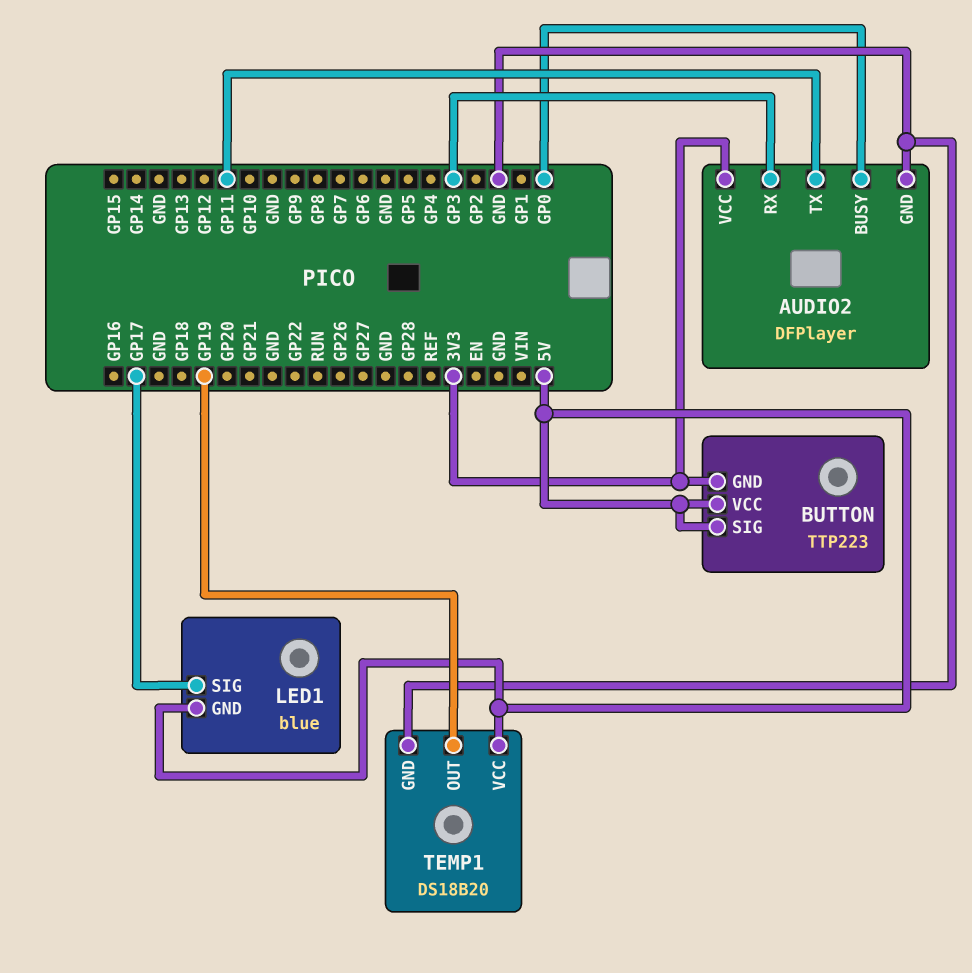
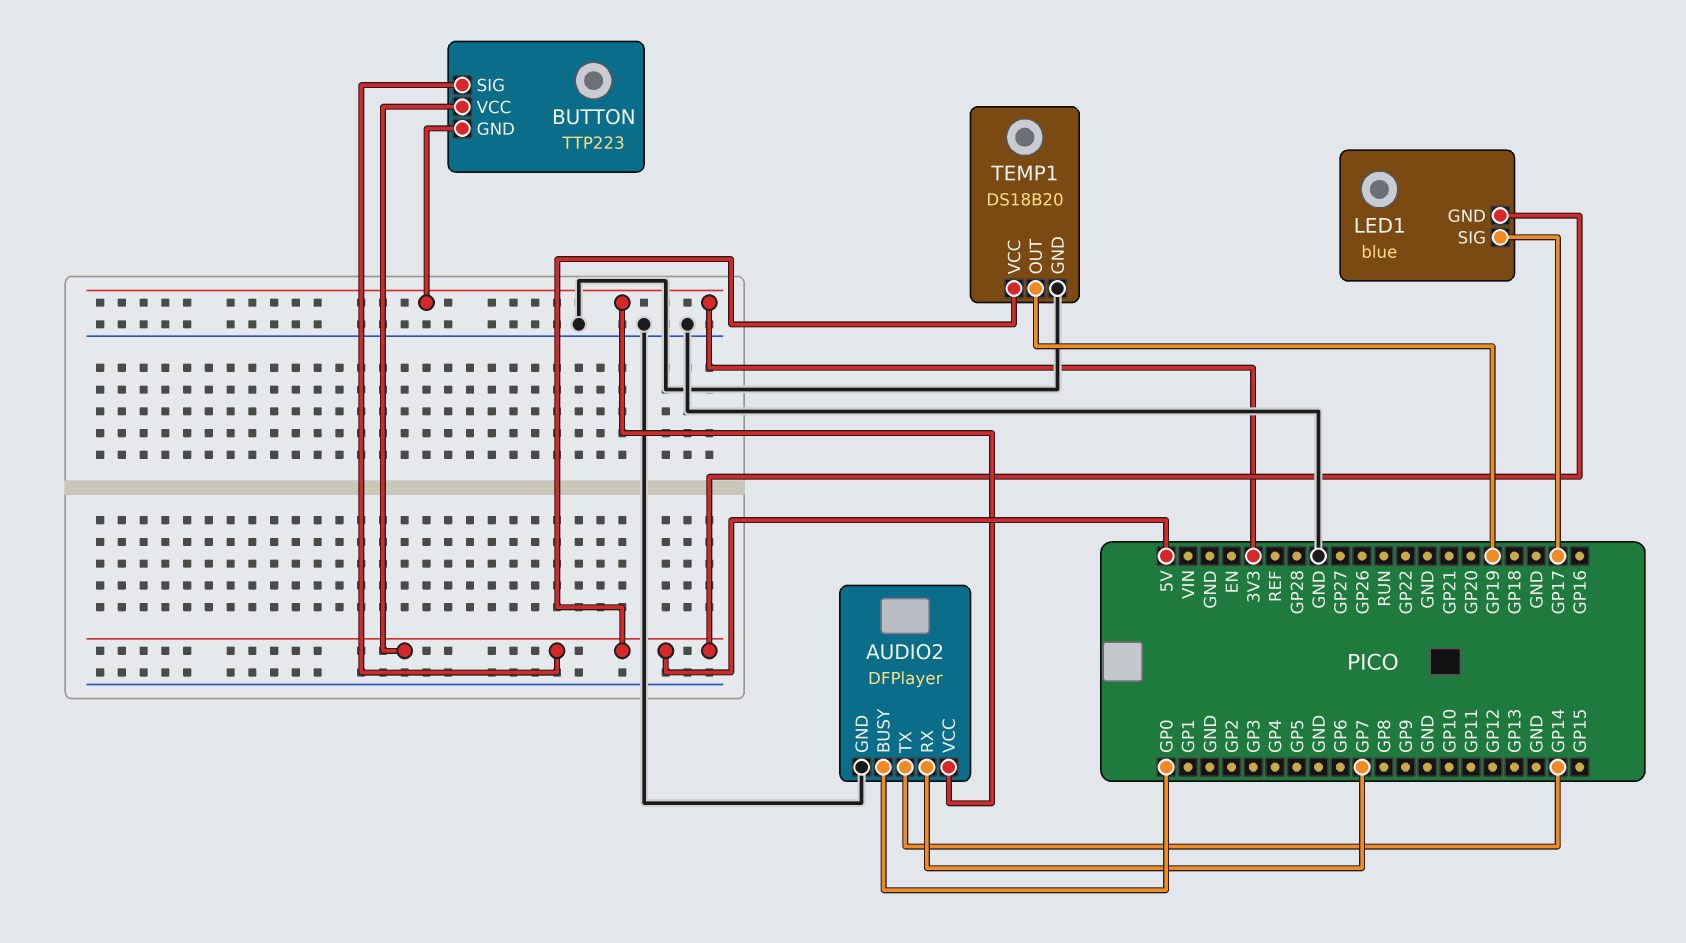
AUDIO2 pin RX: GP3 -> GP7
AUDIO2 pin TX: GP11 -> GP14

